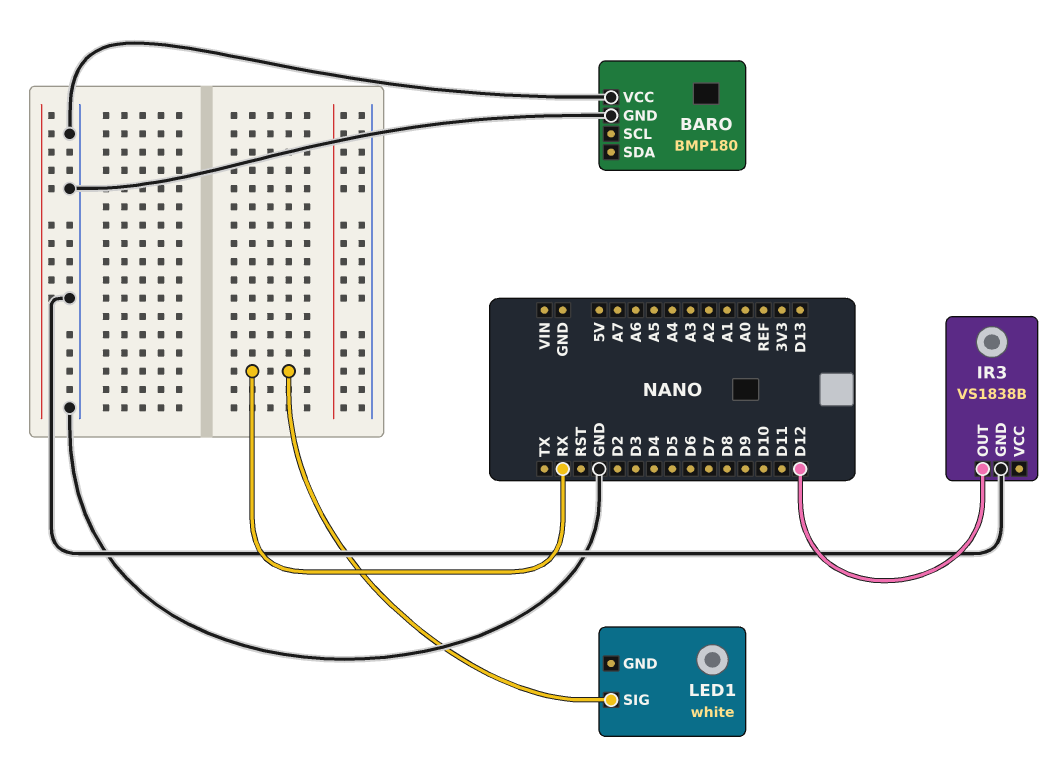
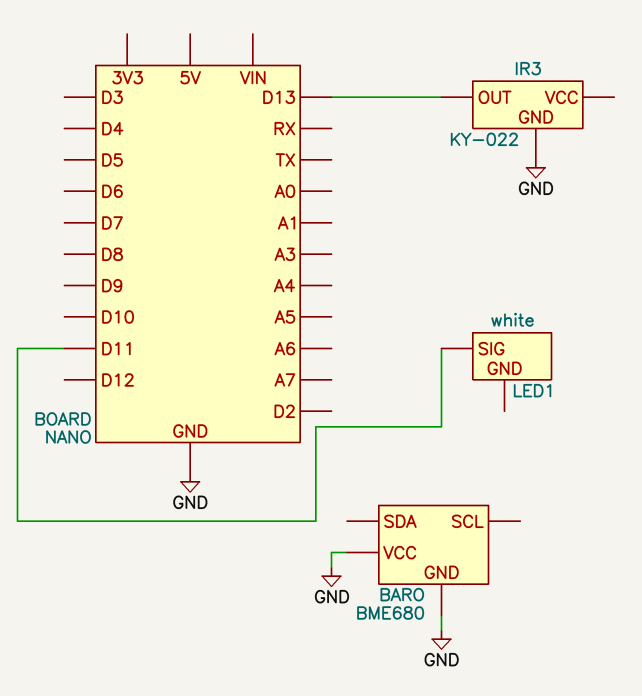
BARO: BMP180 -> BME680
IR3: VS1838B -> KY-022
IR3 pin OUT: D12 -> D13
LED1 pin SIG: RX -> D11

